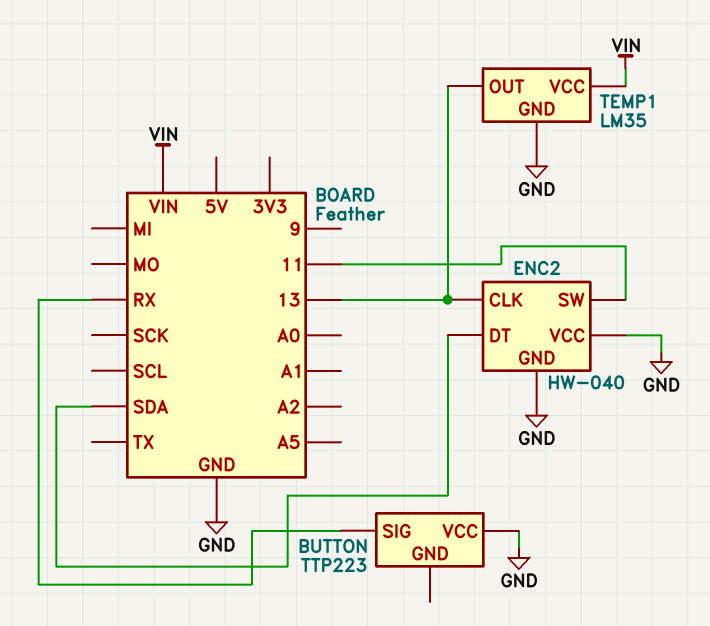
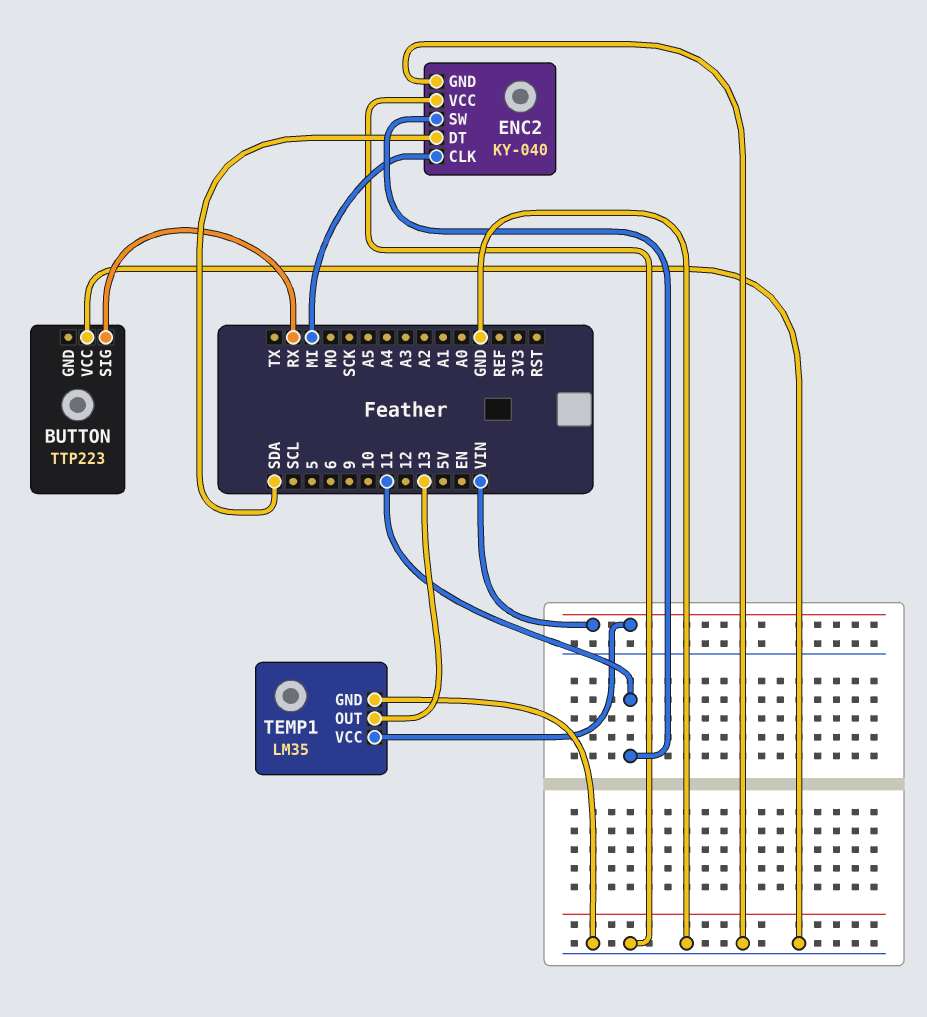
ENC2: HW-040 -> KY-040
ENC2 pin CLK: 13 -> MI

